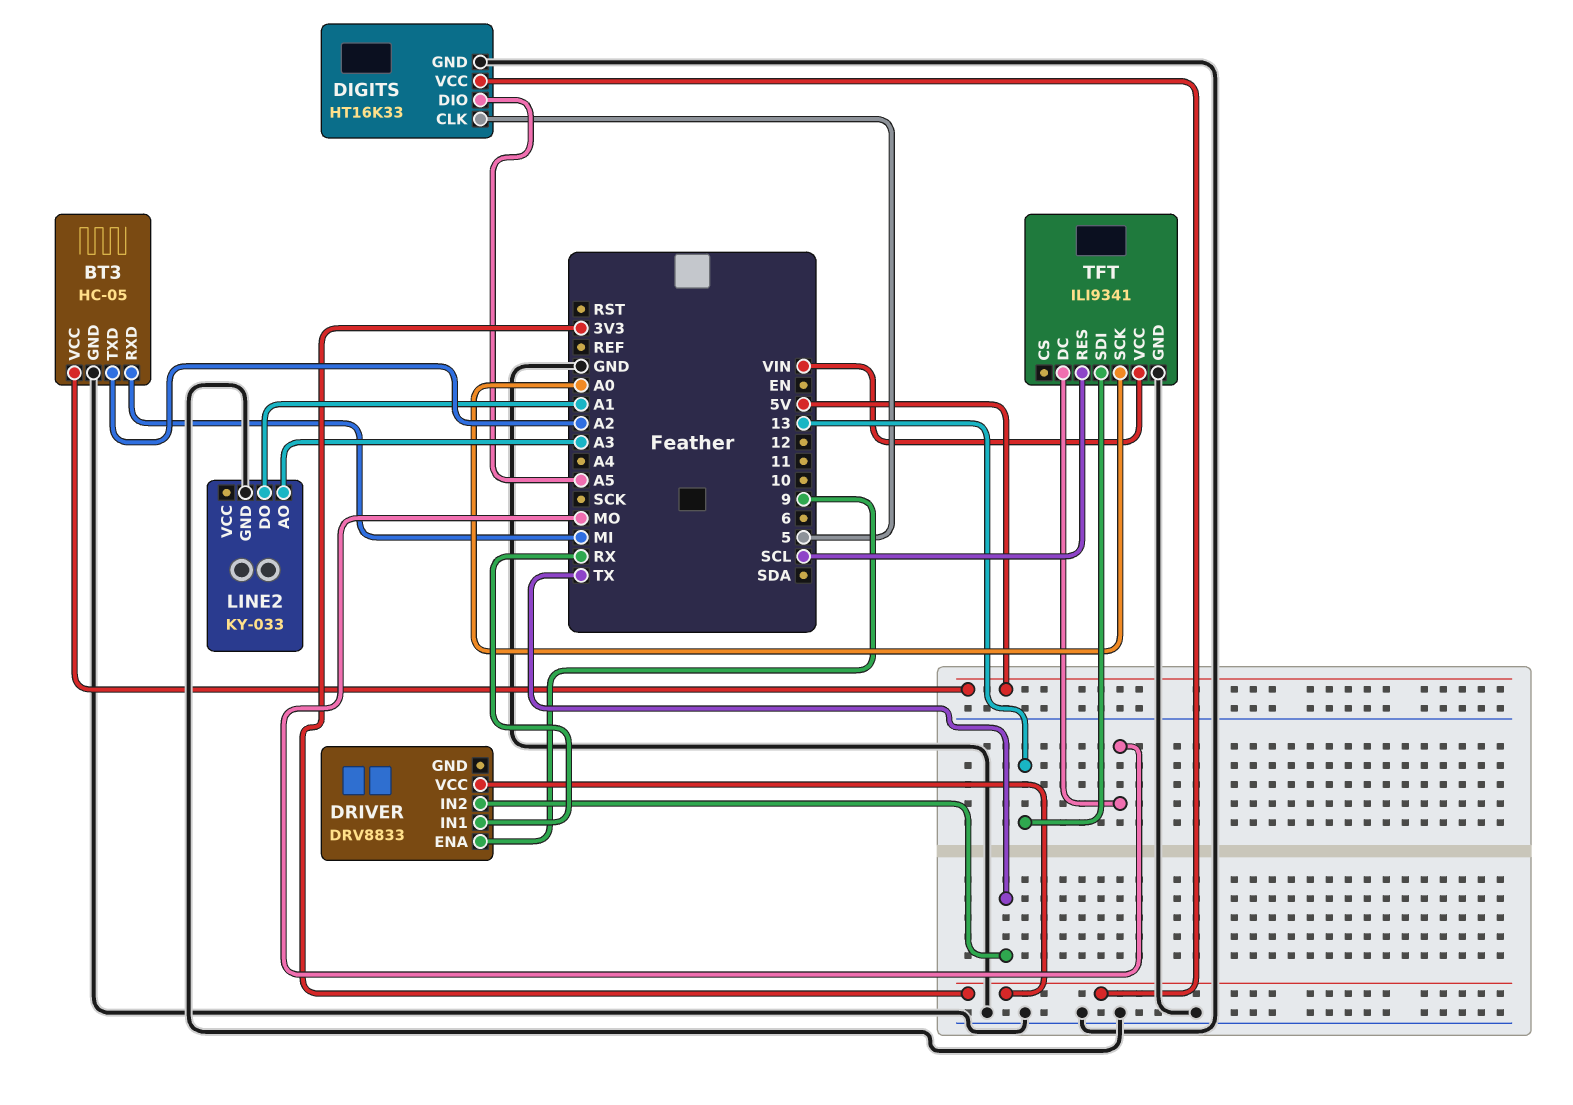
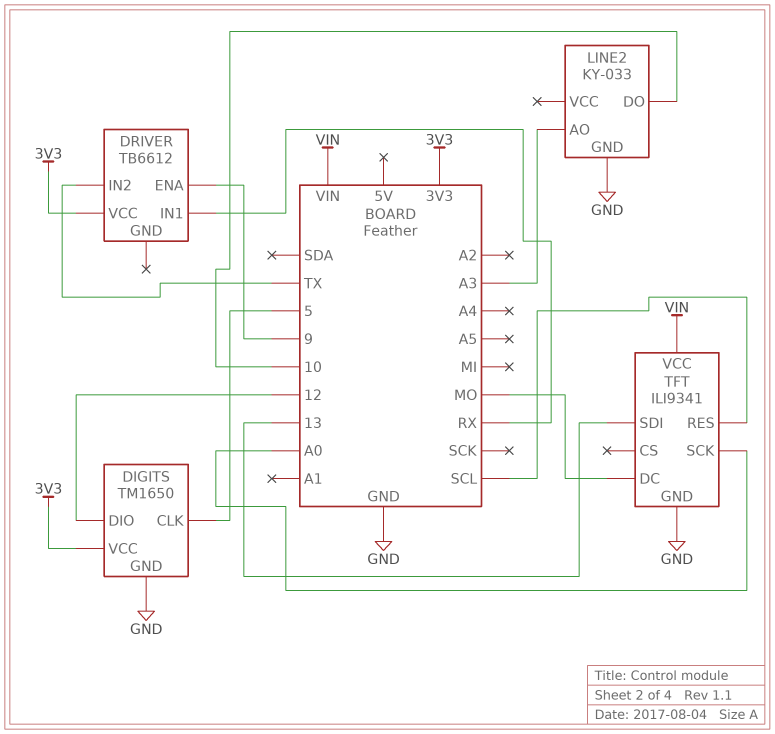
BT3: HC-05 -> none
BT3 pin GND: GND -> none
BT3 pin RXD: MI -> none
BT3 pin TXD: A2 -> none
BT3 pin VCC: 5V -> none
DIGITS: HT16K33 -> TM1650
DIGITS pin DIO: A5 -> 12
DRIVER: DRV8833 -> TB6612
LINE2 pin DO: A1 -> 10

